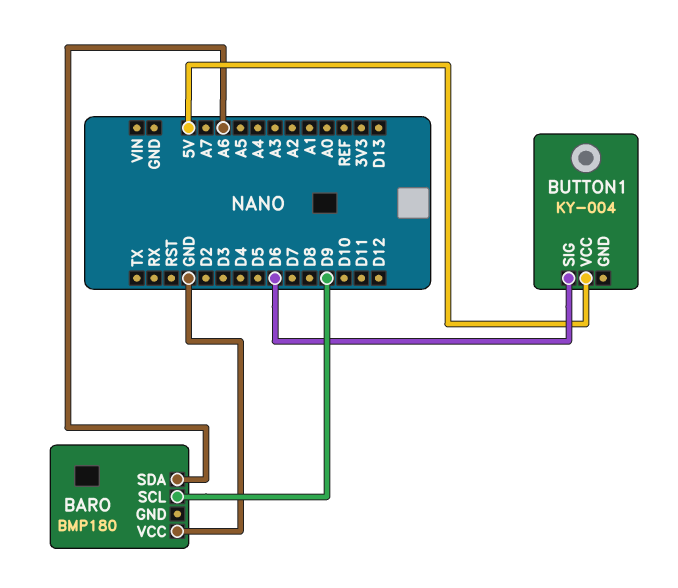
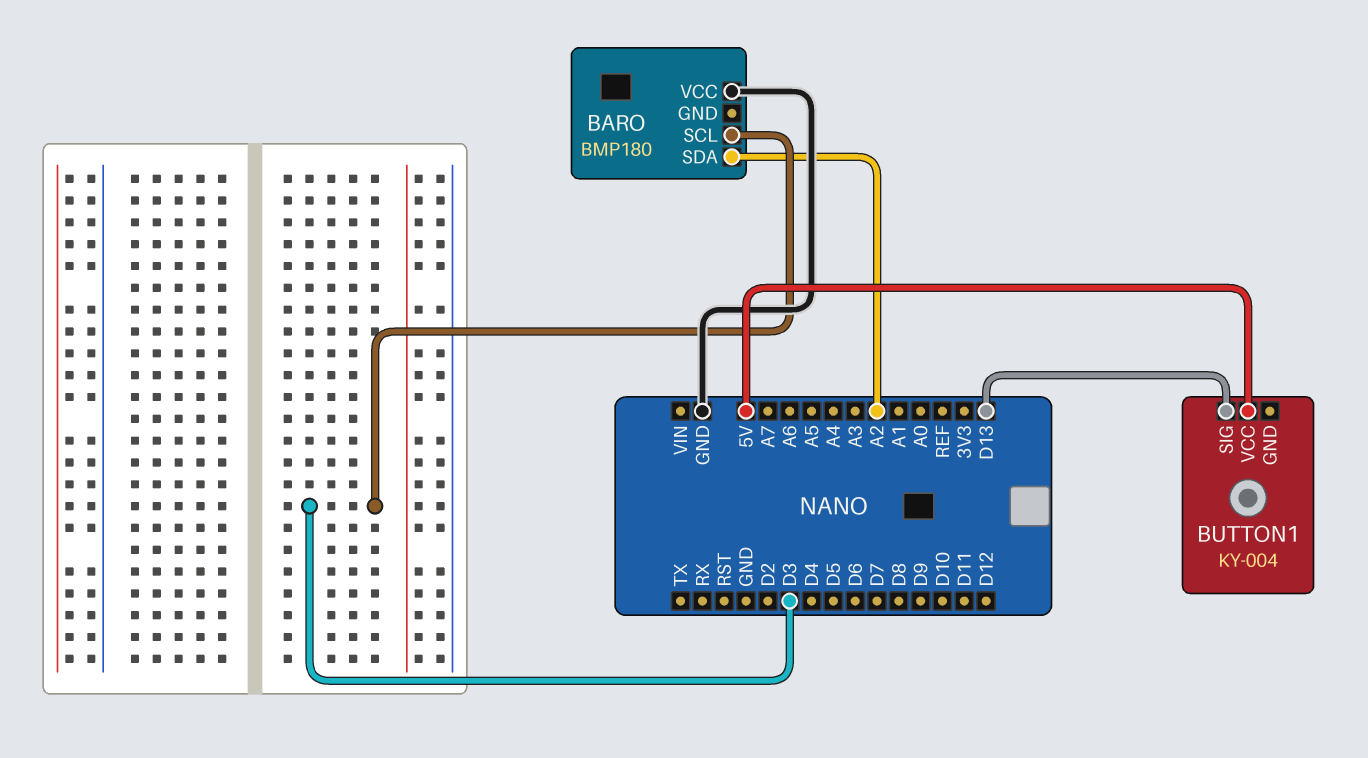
BARO pin SCL: D9 -> D3
BARO pin SDA: A6 -> A2
BUTTON1 pin SIG: D6 -> D13

